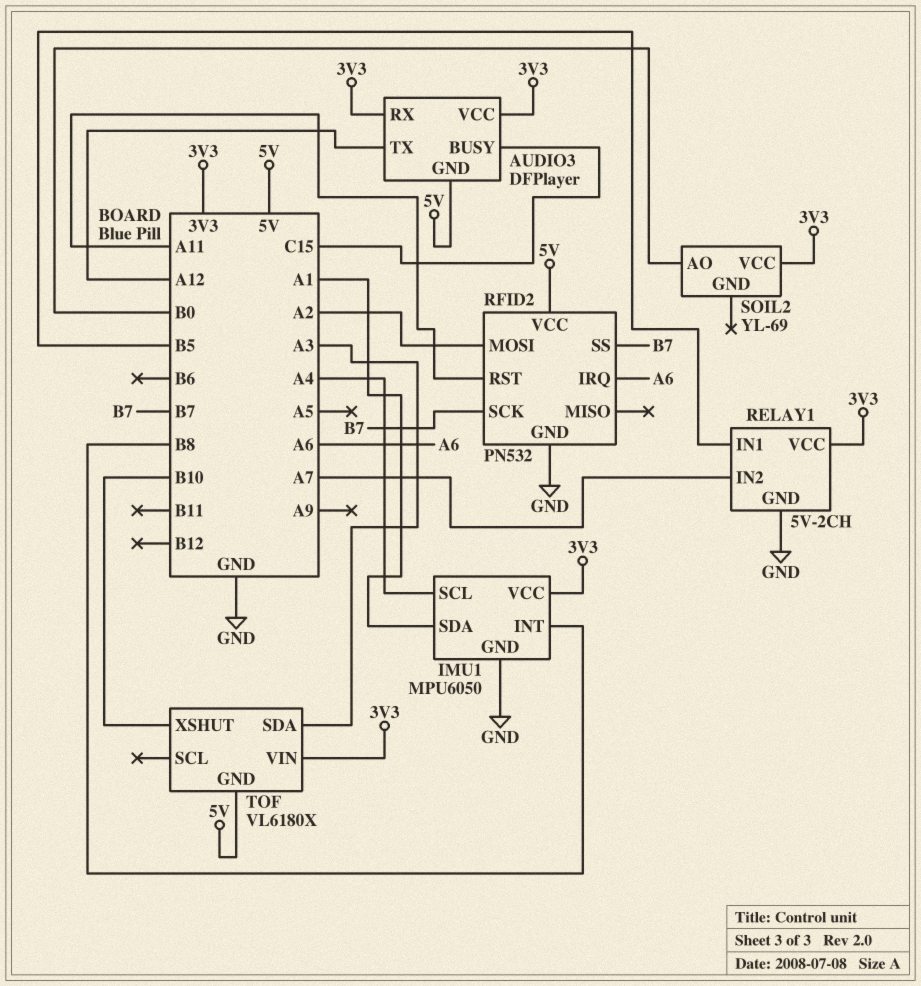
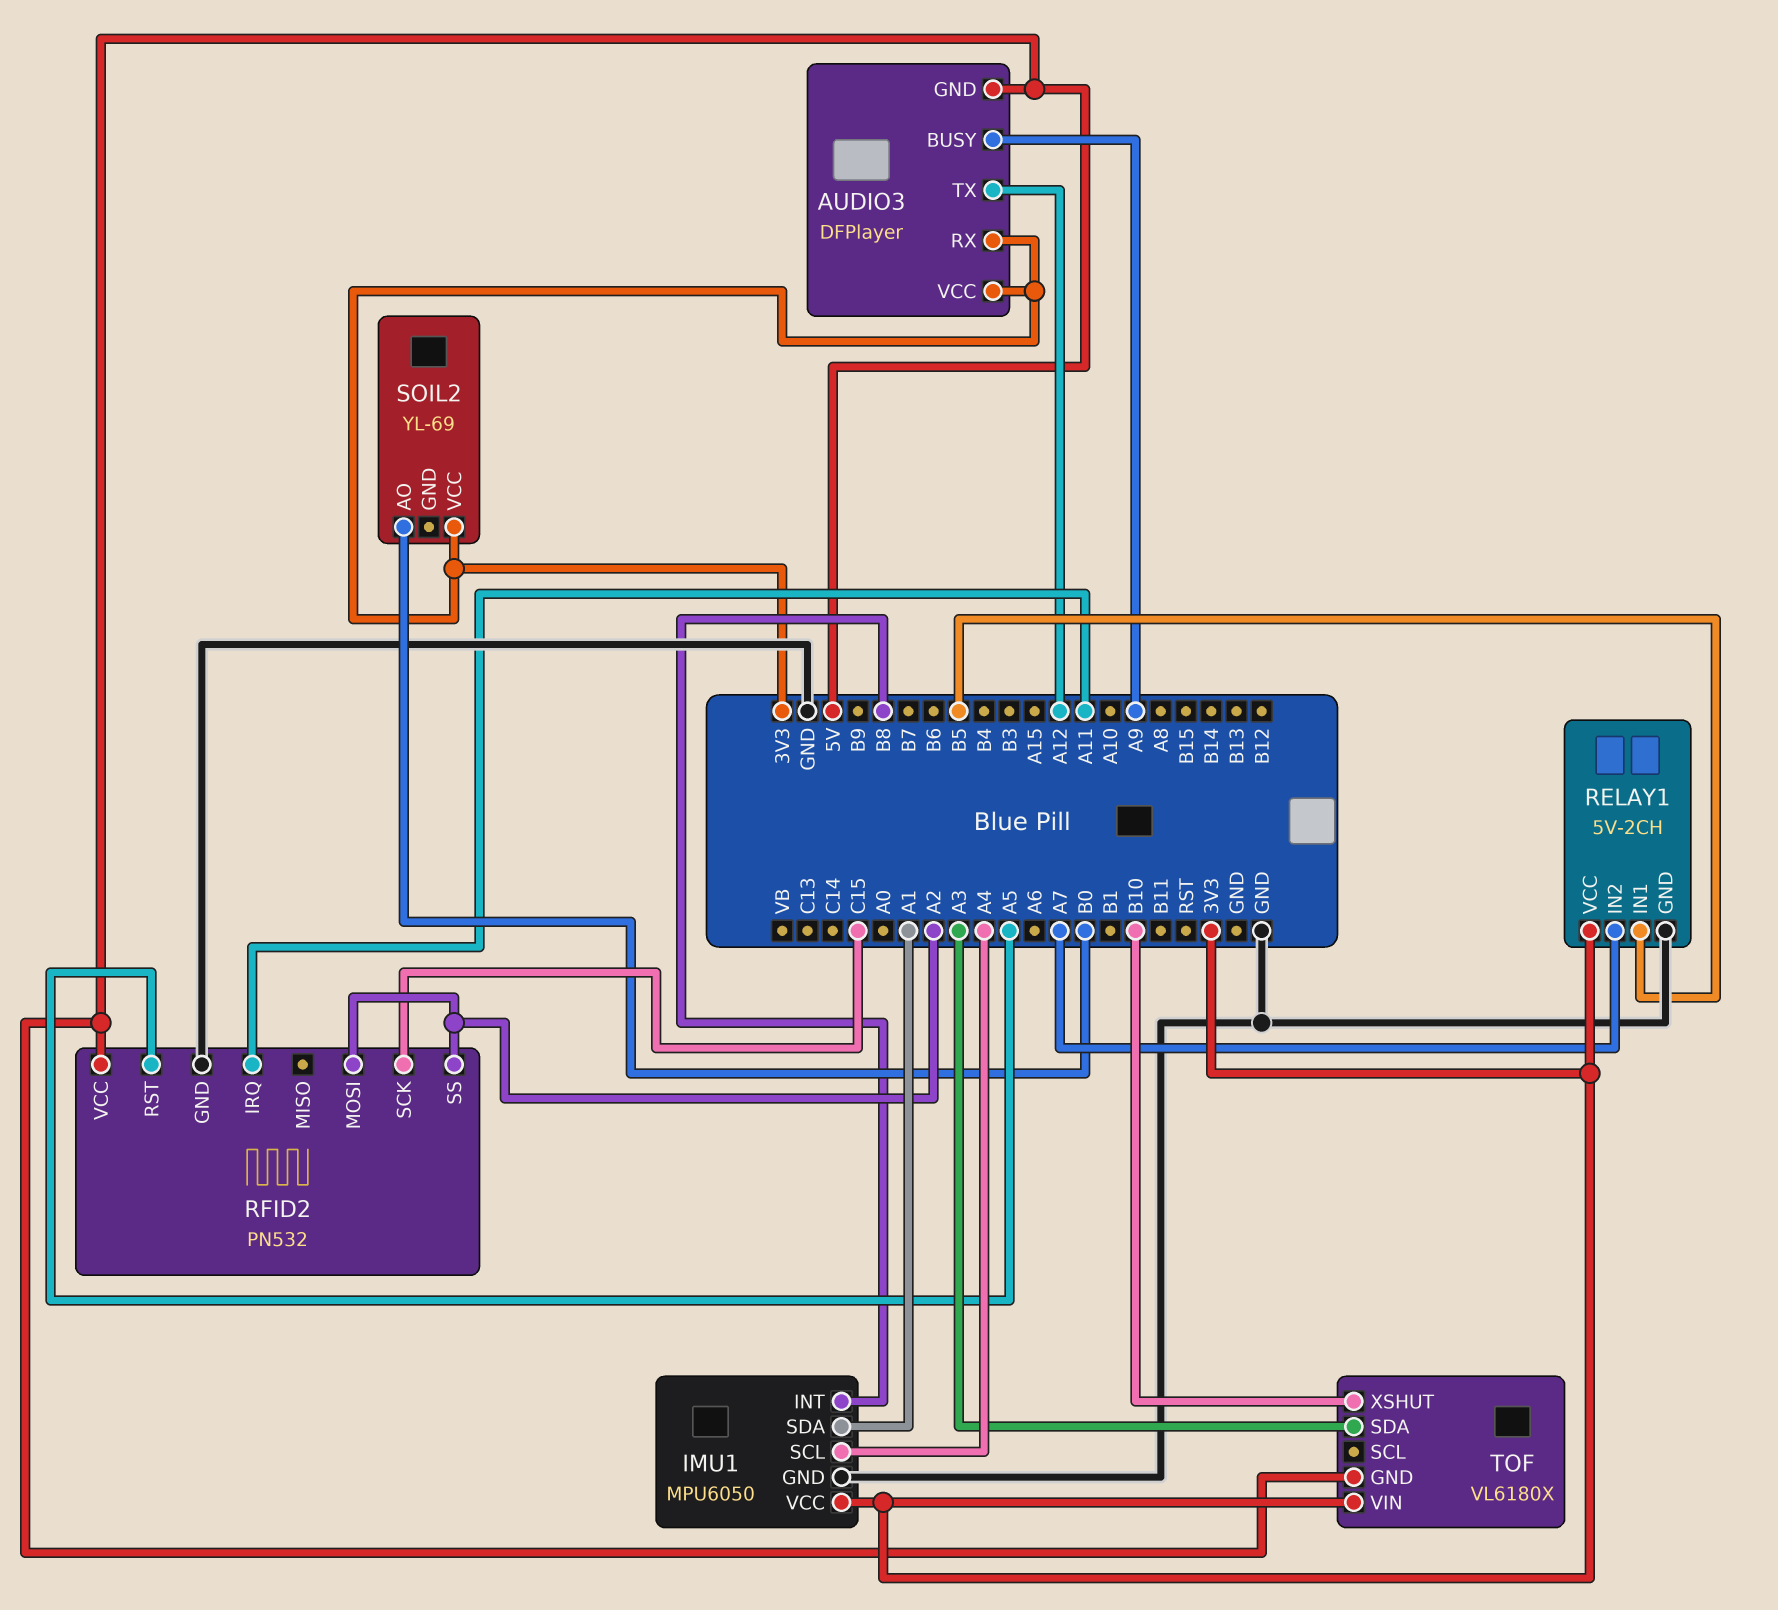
AUDIO3 pin BUSY: C15 -> A9
RFID2 pin IRQ: A6 -> A11
RFID2 pin RST: A11 -> A5
RFID2 pin SCK: B7 -> C15
RFID2 pin SS: B7 -> A2

